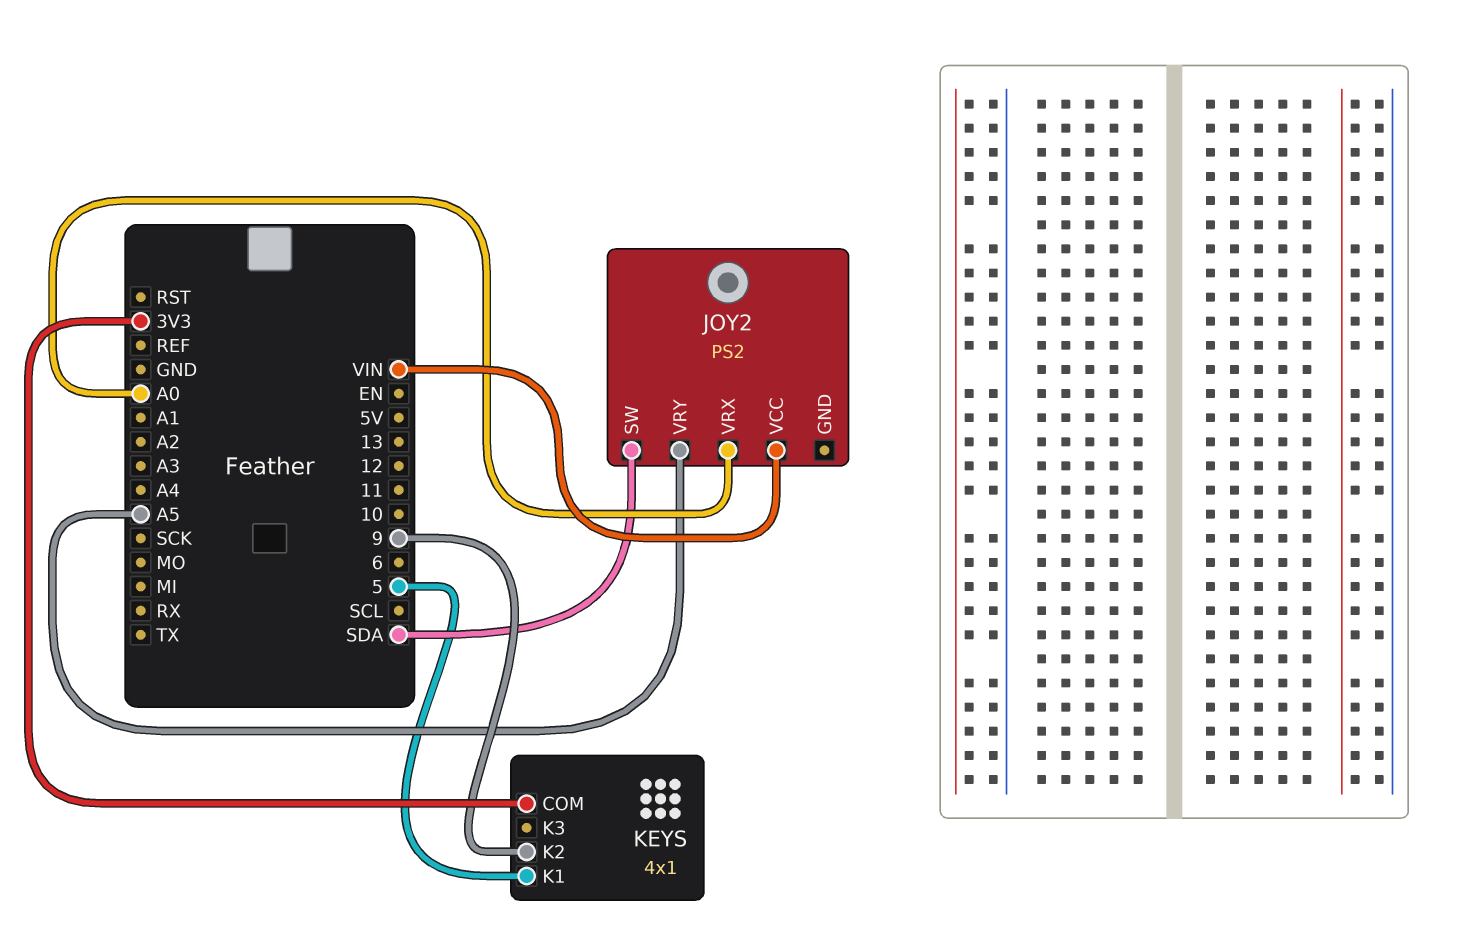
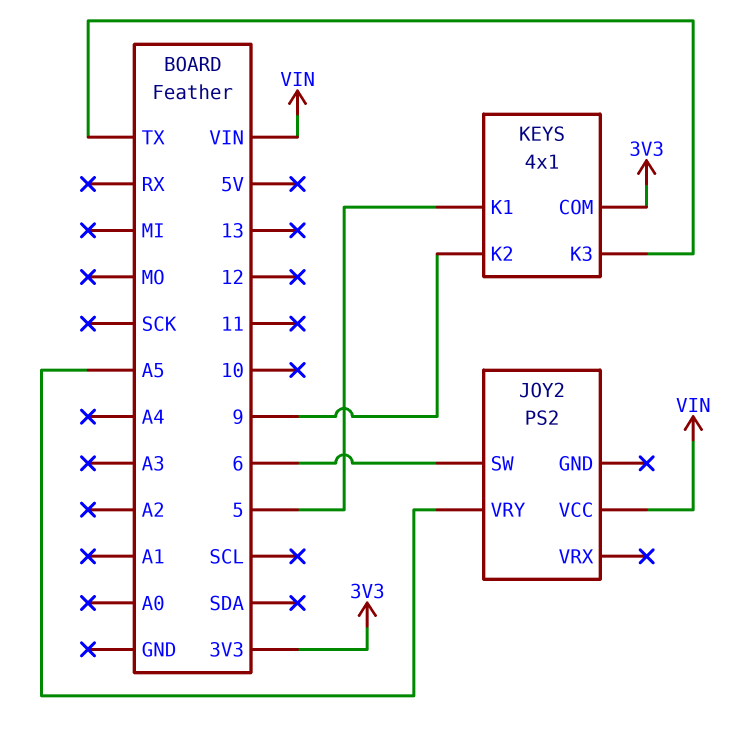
JOY2 pin SW: SDA -> 6
JOY2 pin VRX: A0 -> none
KEYS pin K3: none -> TX

